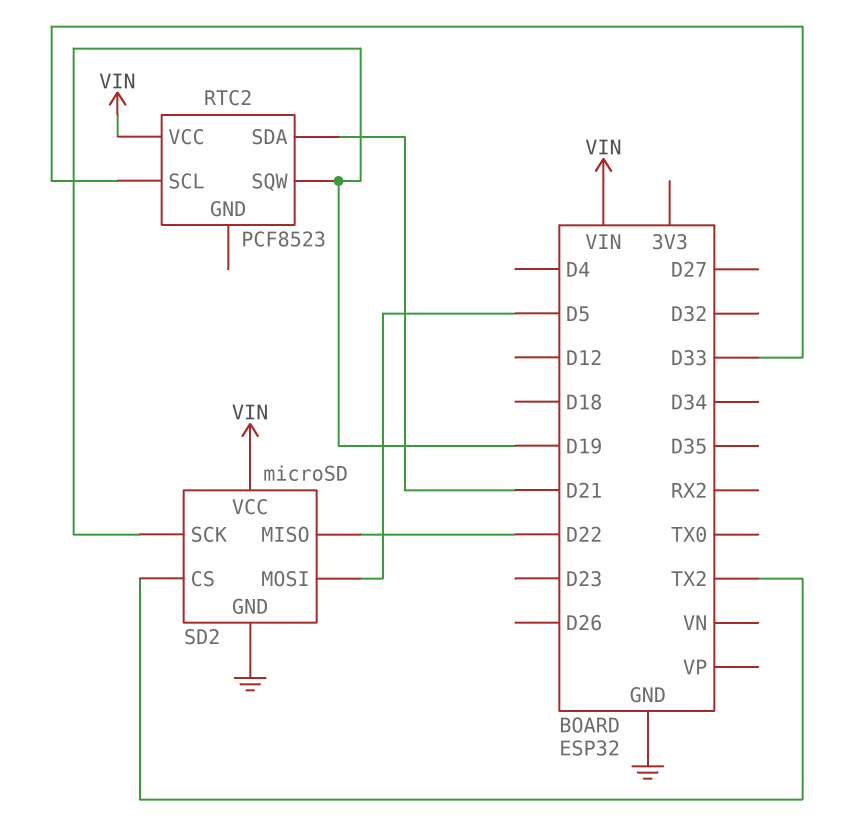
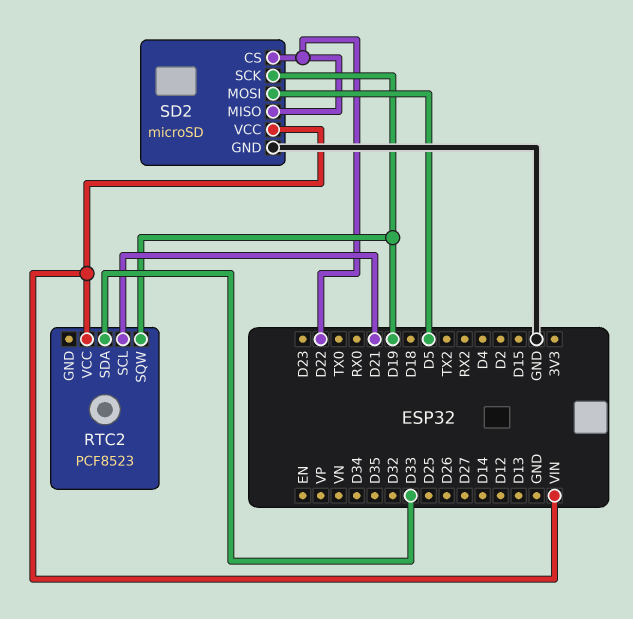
RTC2 pin SCL: D33 -> D21
RTC2 pin SDA: D21 -> D33
SD2 pin CS: TX2 -> D22

